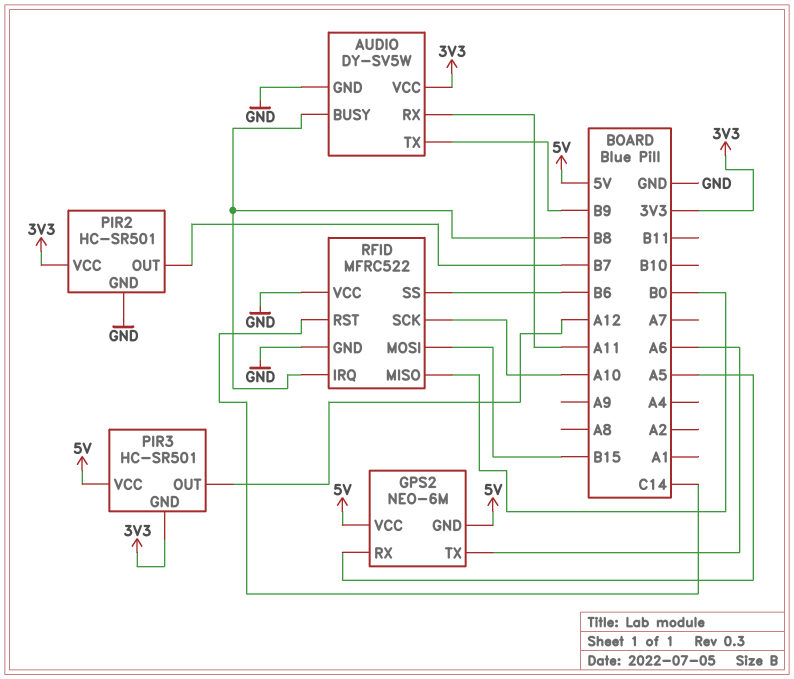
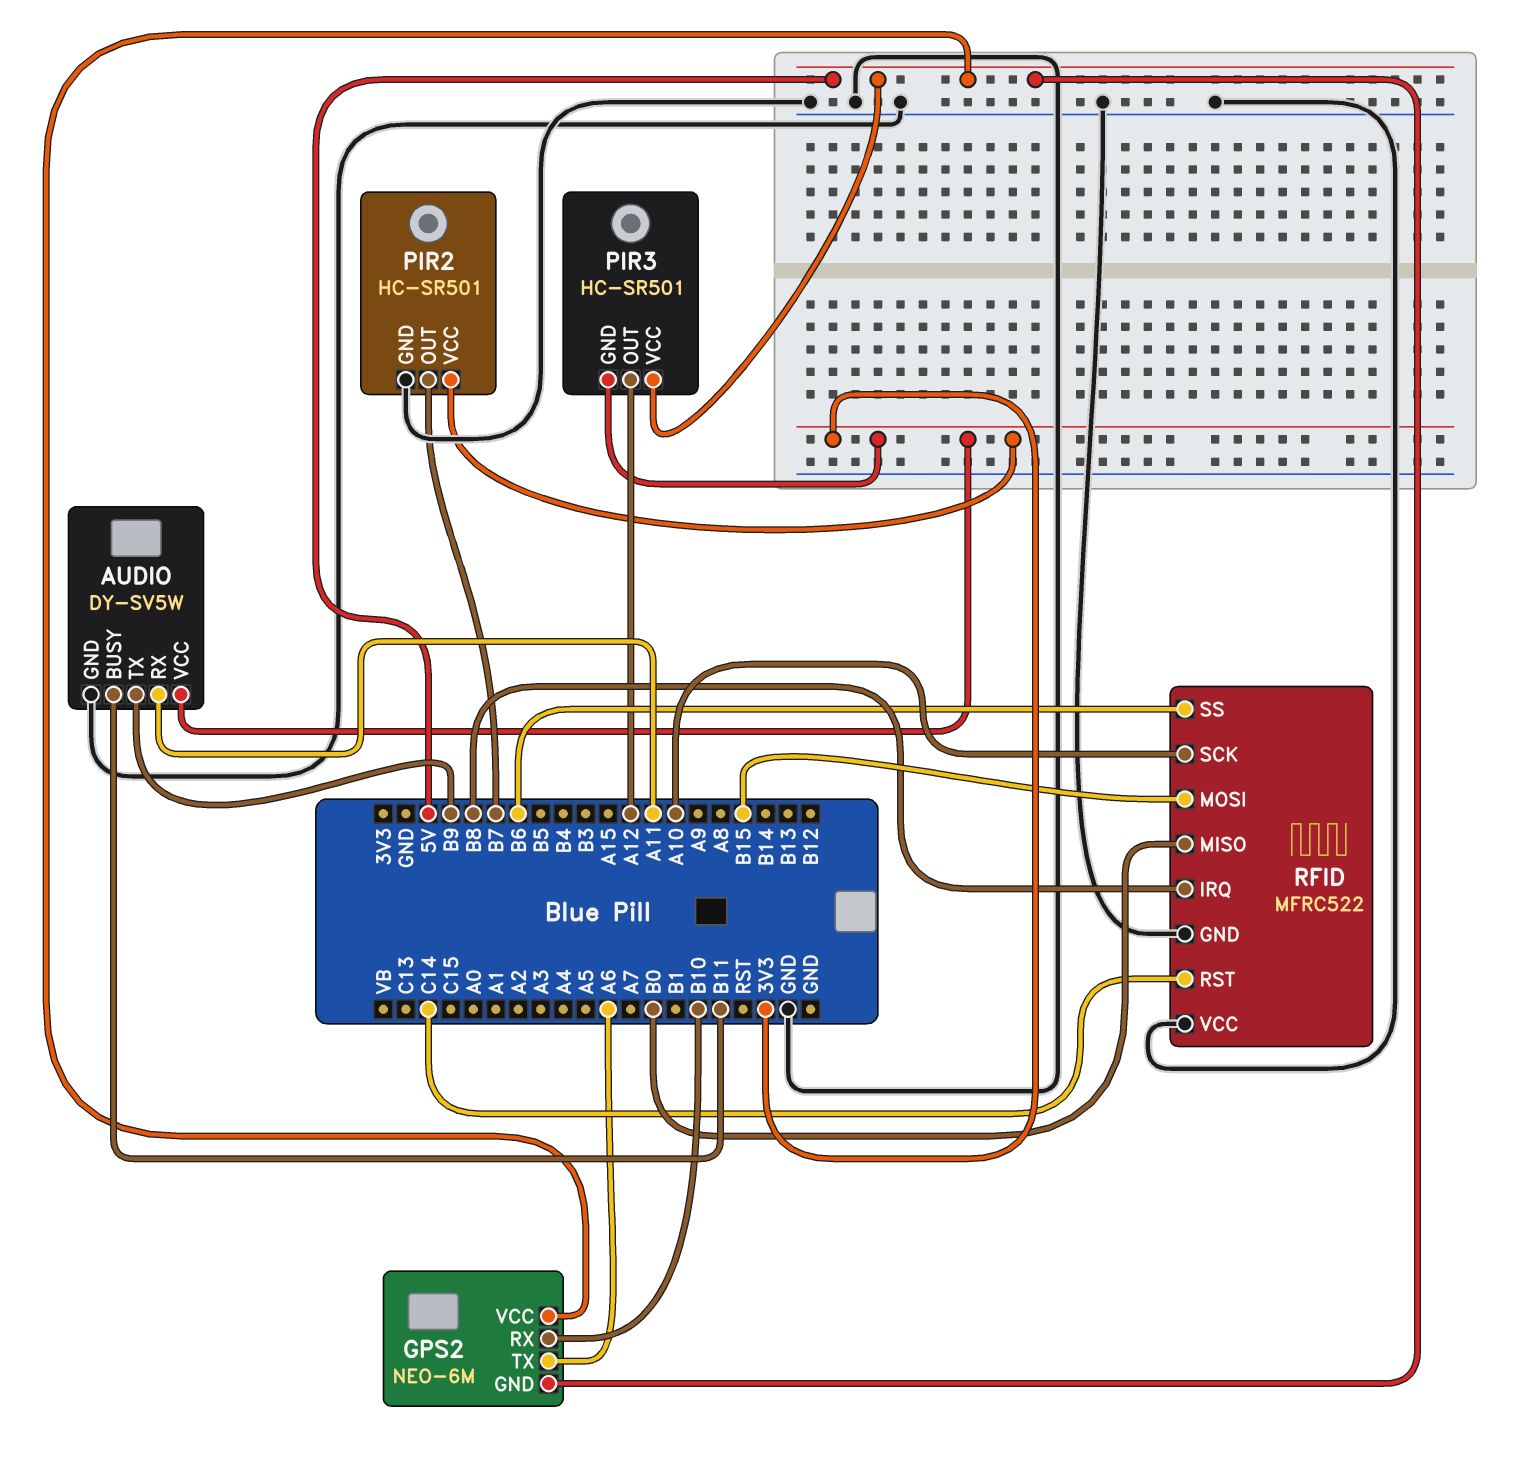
AUDIO pin BUSY: B8 -> B11
GPS2 pin RX: A5 -> B10

